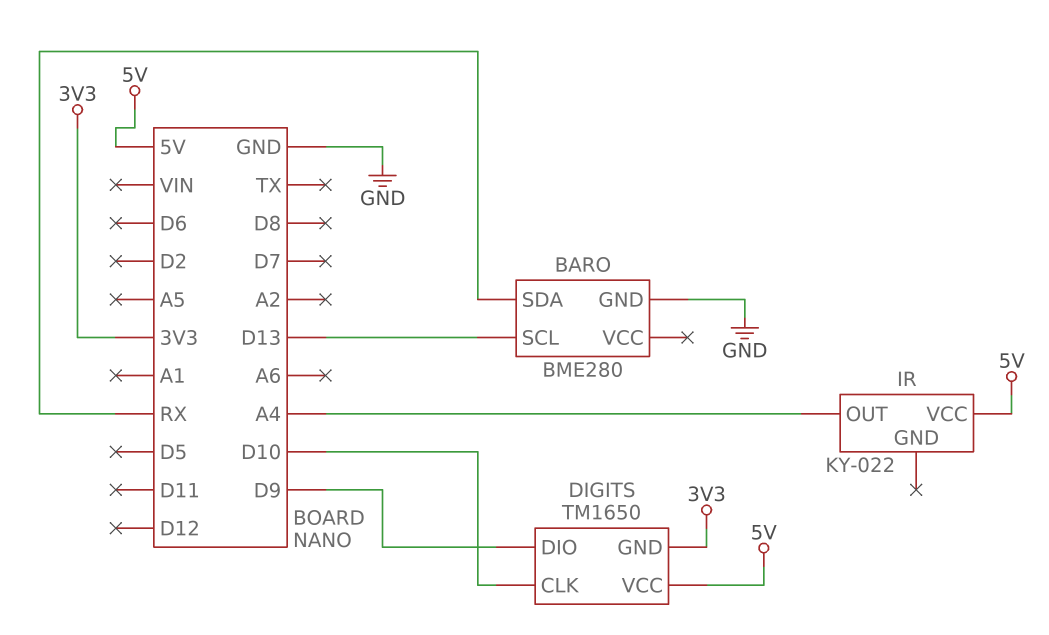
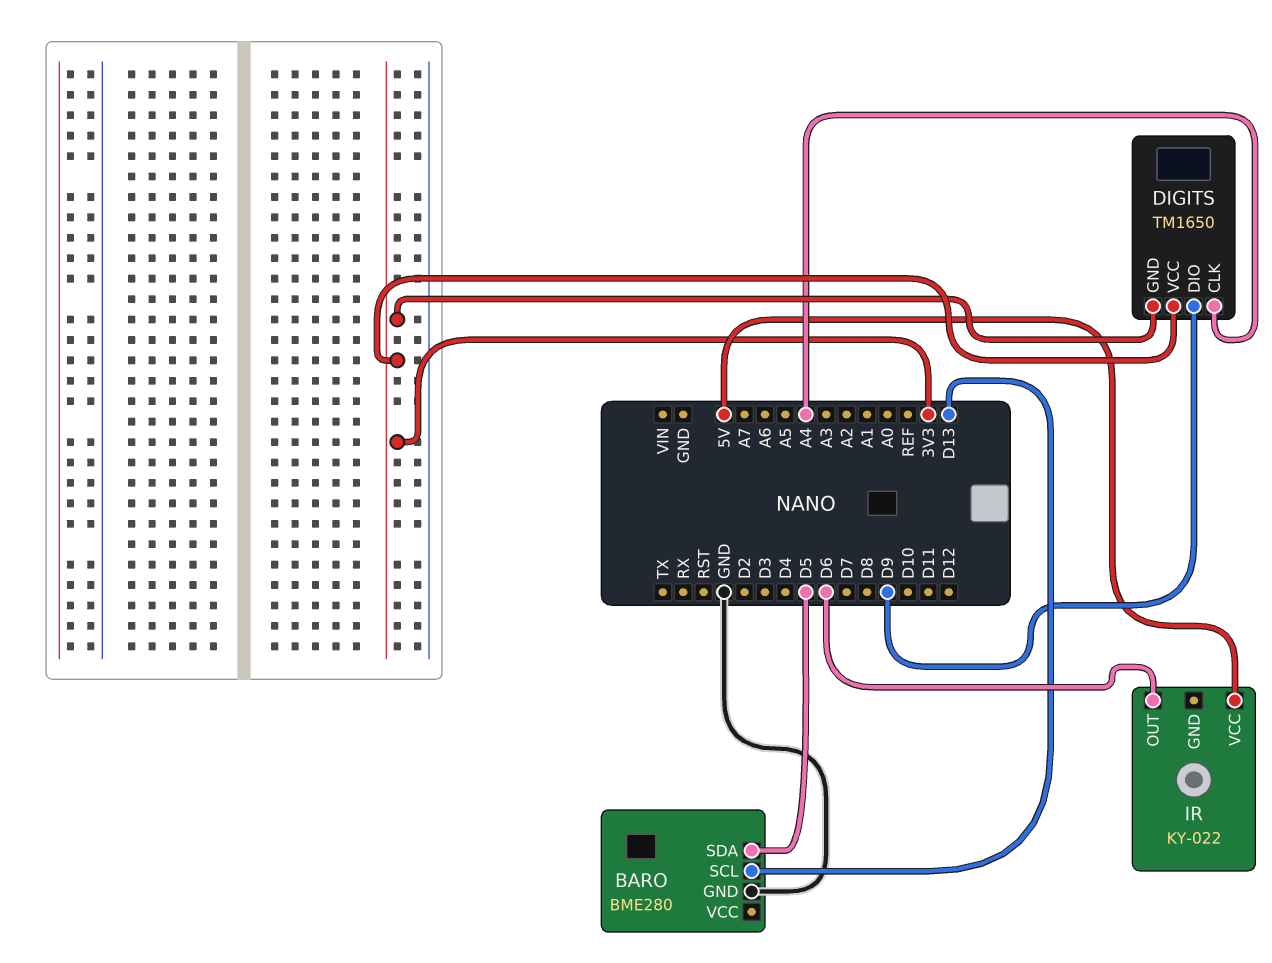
BARO pin SDA: RX -> D5
DIGITS pin CLK: D10 -> A4
DIGITS pin VCC: 5V -> 3V3
IR pin OUT: A4 -> D6

